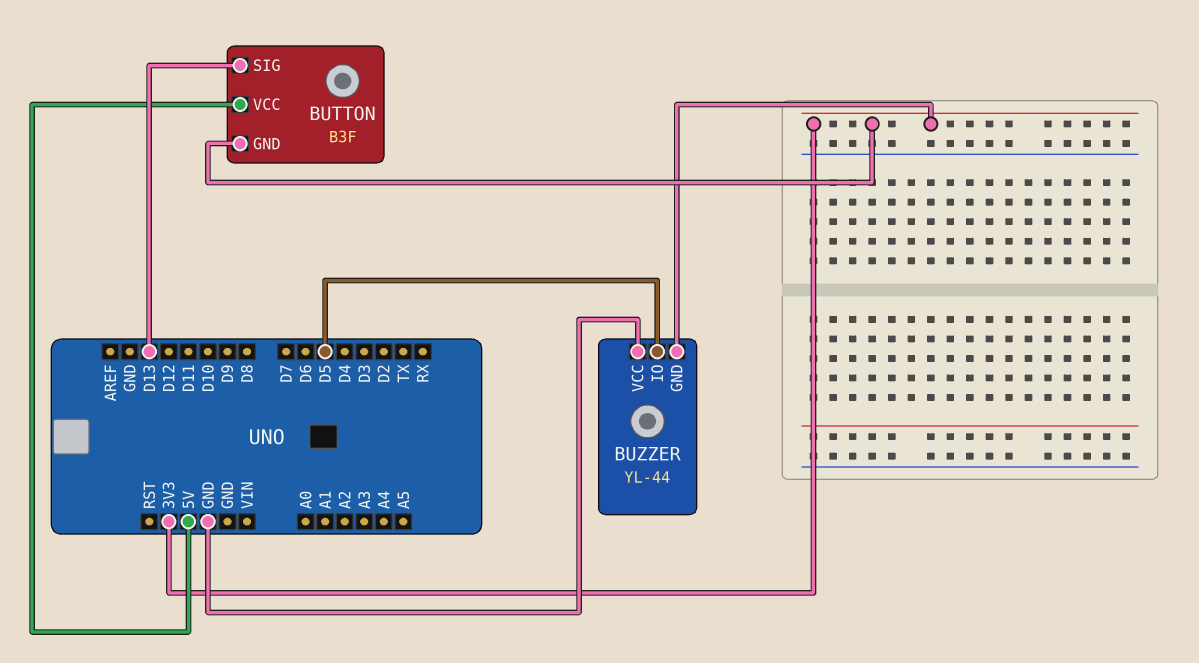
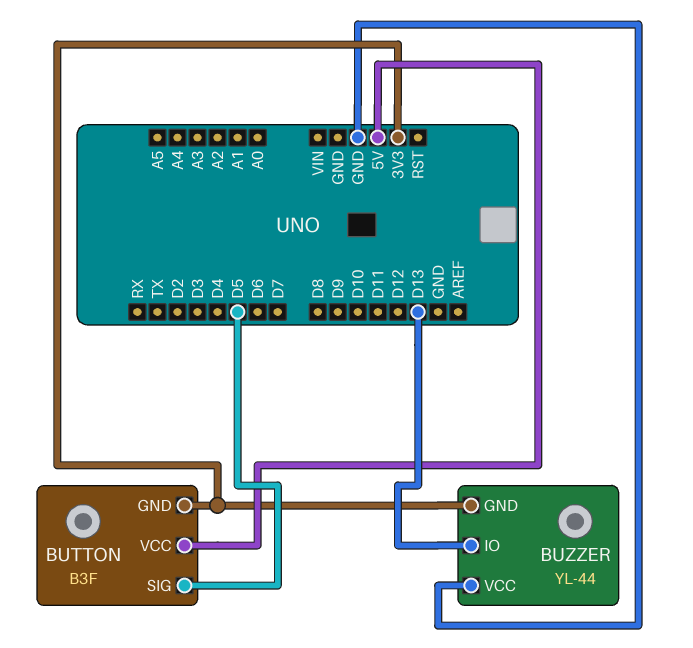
BUTTON pin SIG: D13 -> D5
BUZZER pin IO: D5 -> D13

